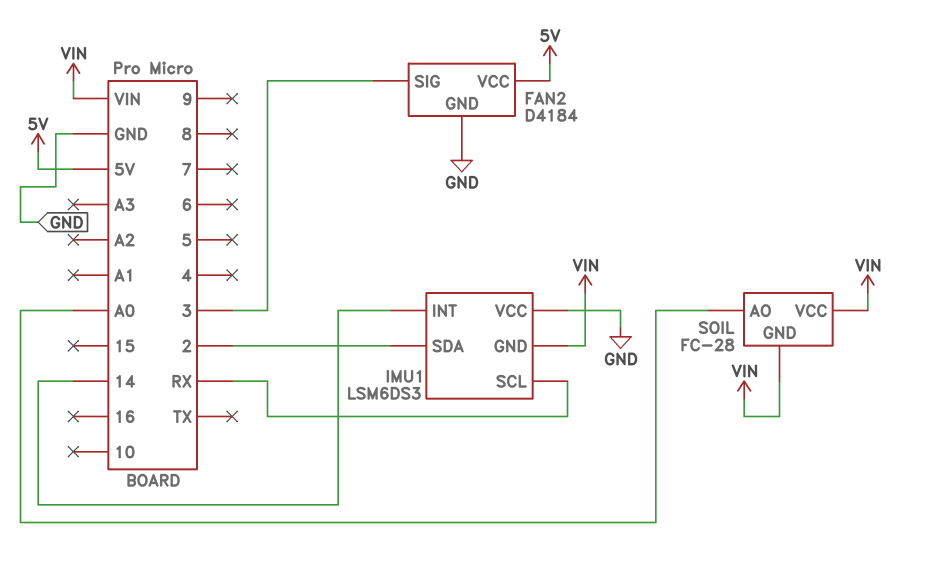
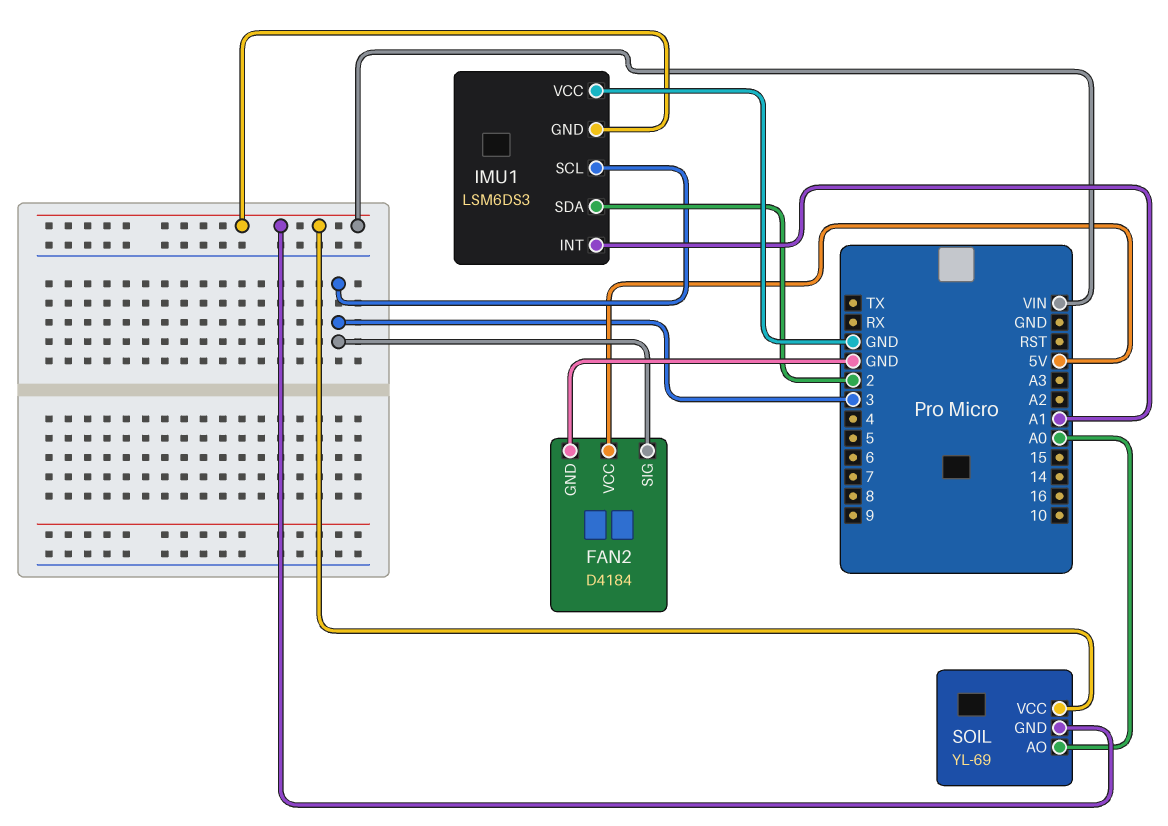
IMU1 pin INT: 14 -> A1
IMU1 pin SCL: RX -> 3
SOIL: FC-28 -> YL-69

